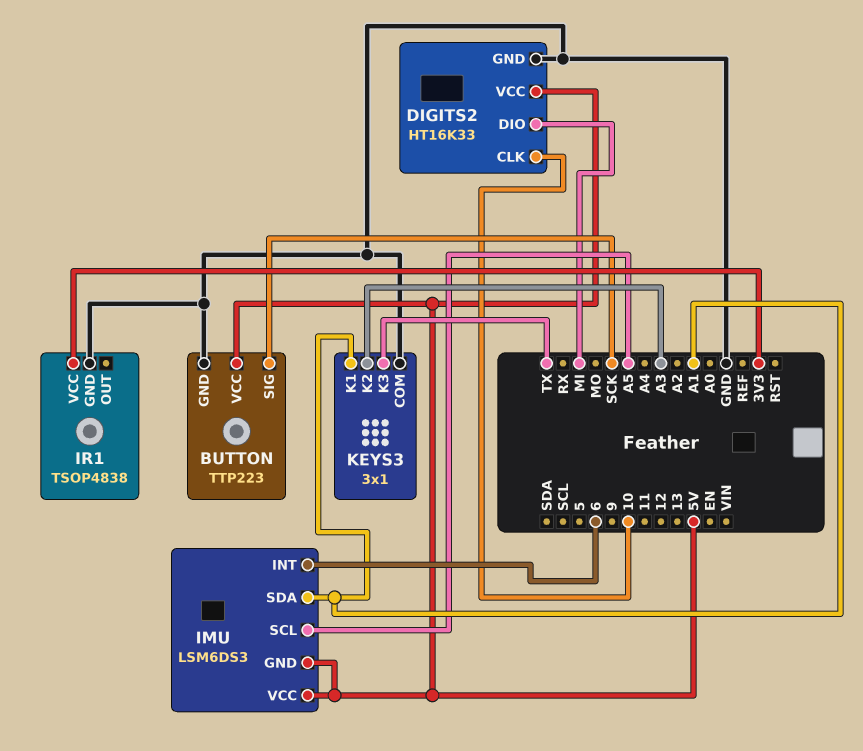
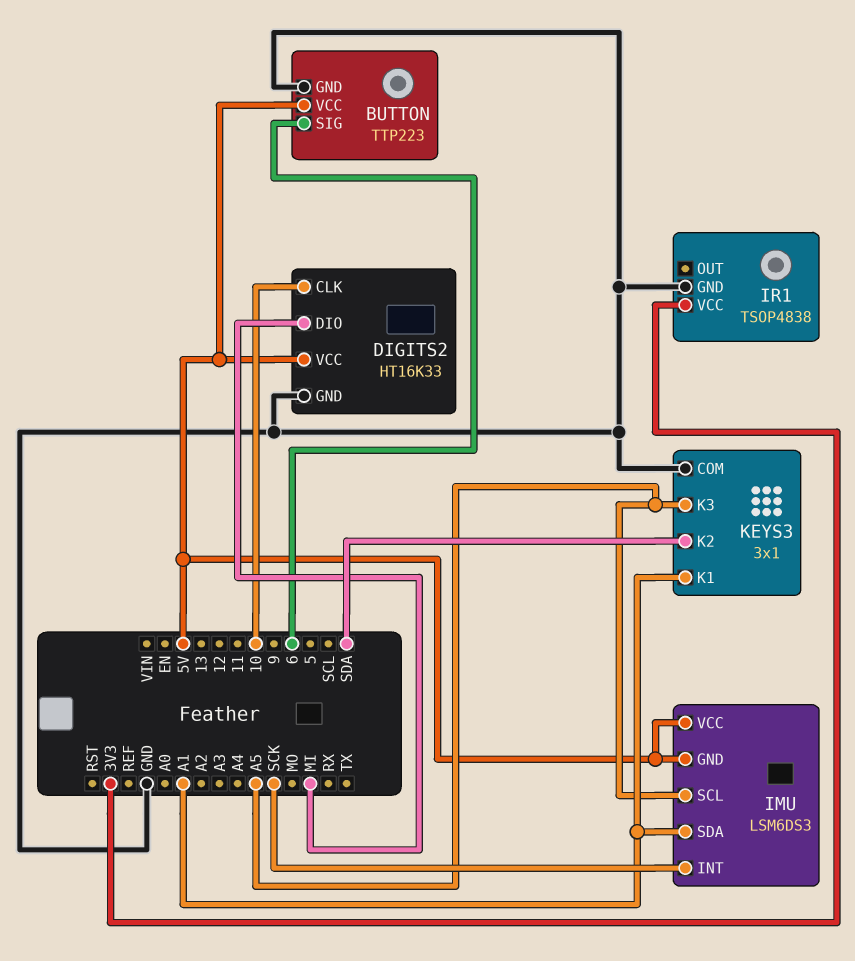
BUTTON pin SIG: SCK -> 6
IMU pin INT: 6 -> SCK
KEYS3 pin K2: A3 -> SDA
KEYS3 pin K3: TX -> A5

